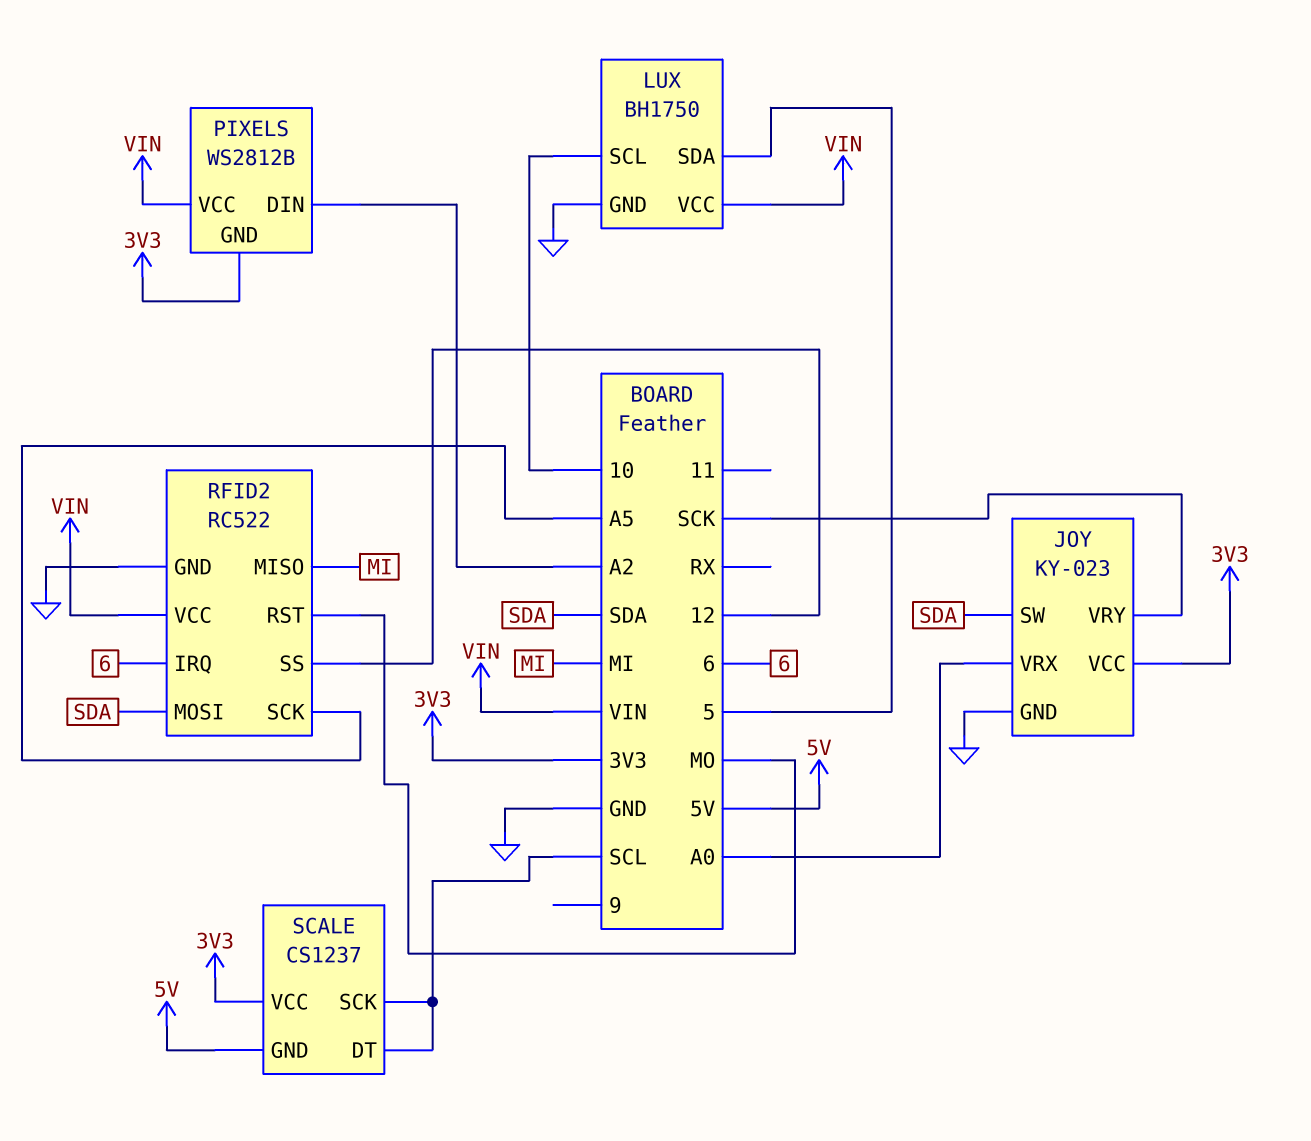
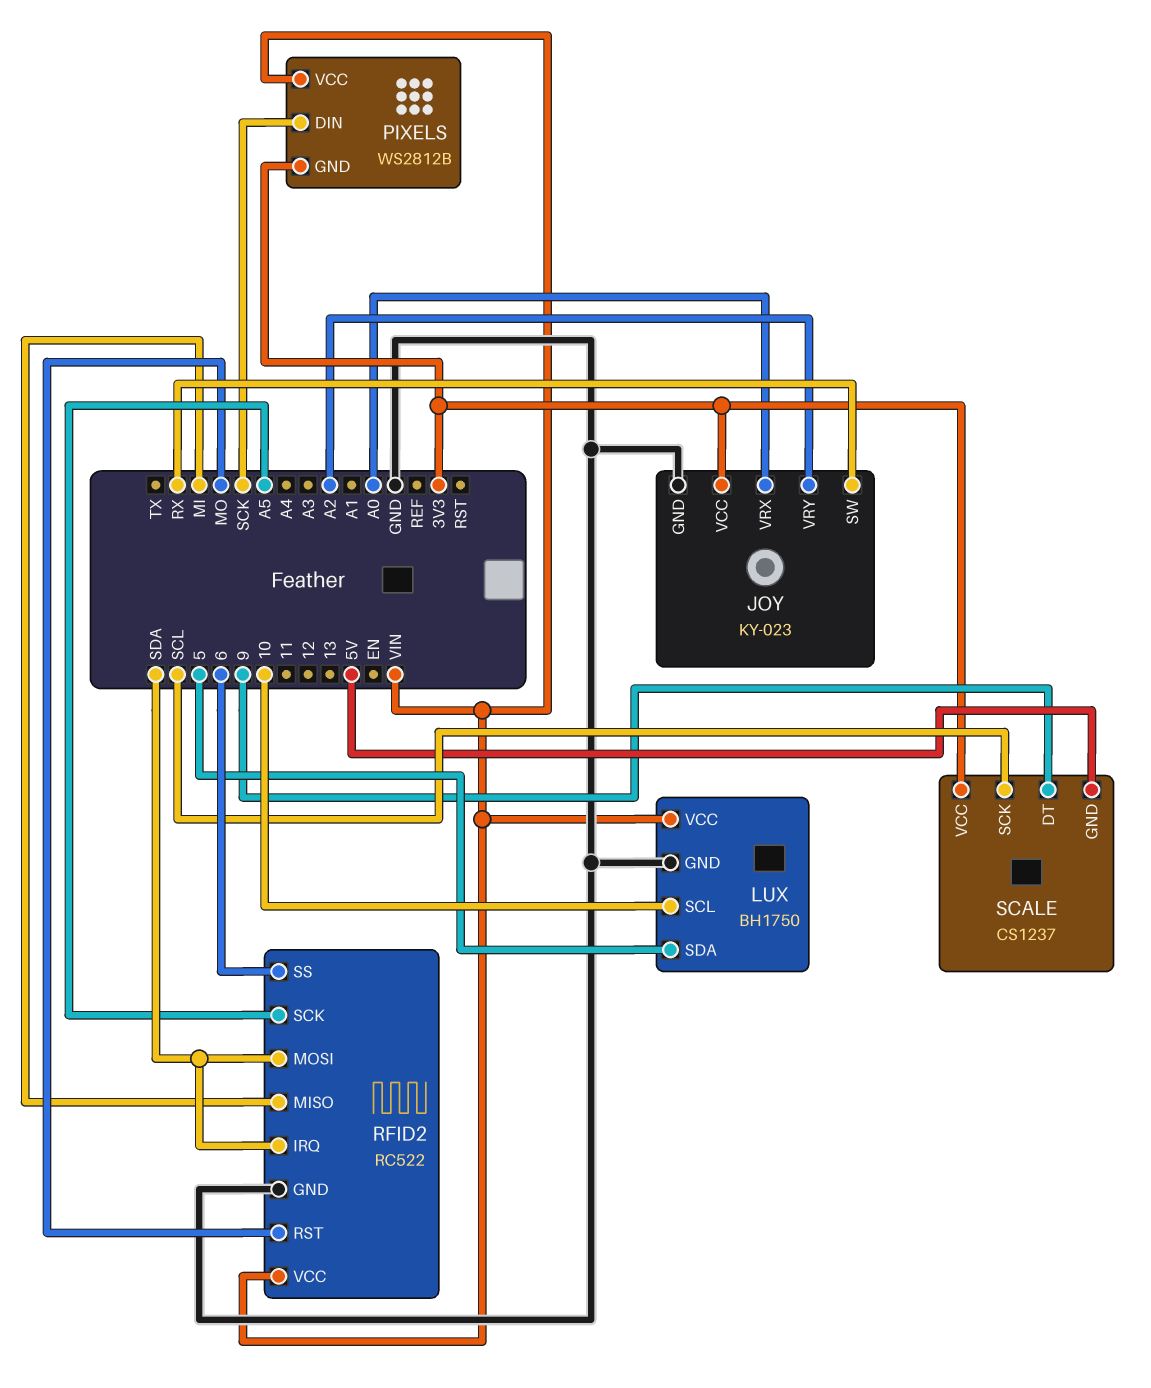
JOY pin SW: SDA -> RX
JOY pin VRY: SCK -> A2
PIXELS pin DIN: A2 -> SCK
RFID2 pin IRQ: 6 -> SDA
RFID2 pin SS: 12 -> 6
SCALE pin DT: SCL -> 9

